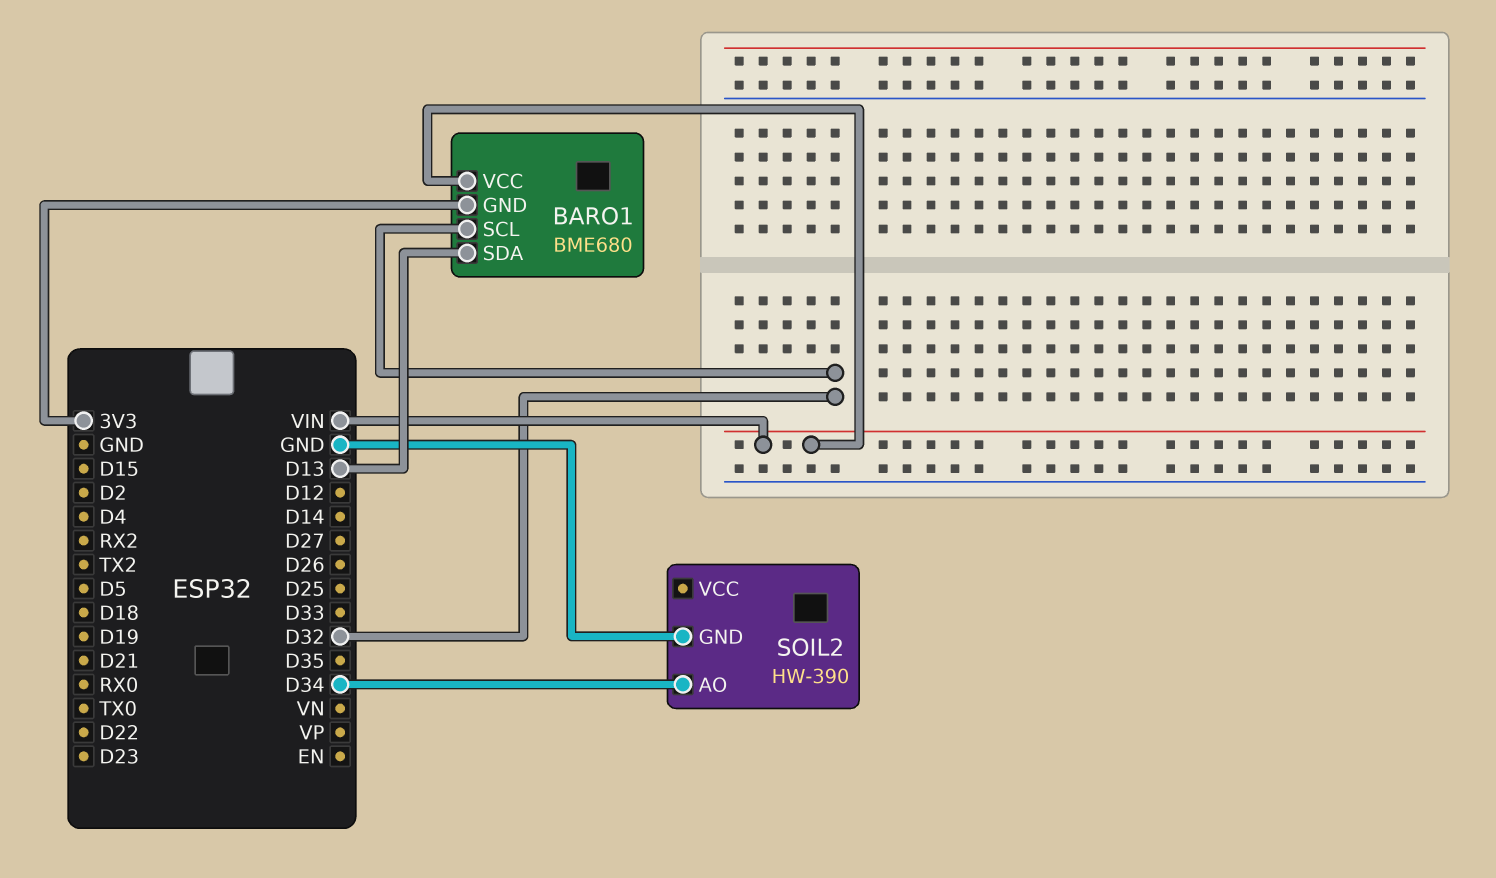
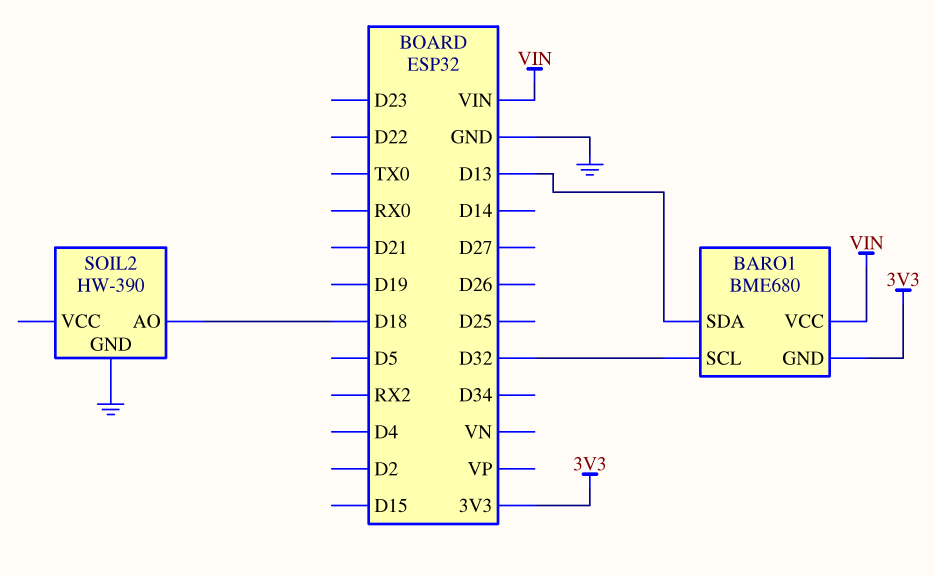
SOIL2 pin AO: D34 -> D18

